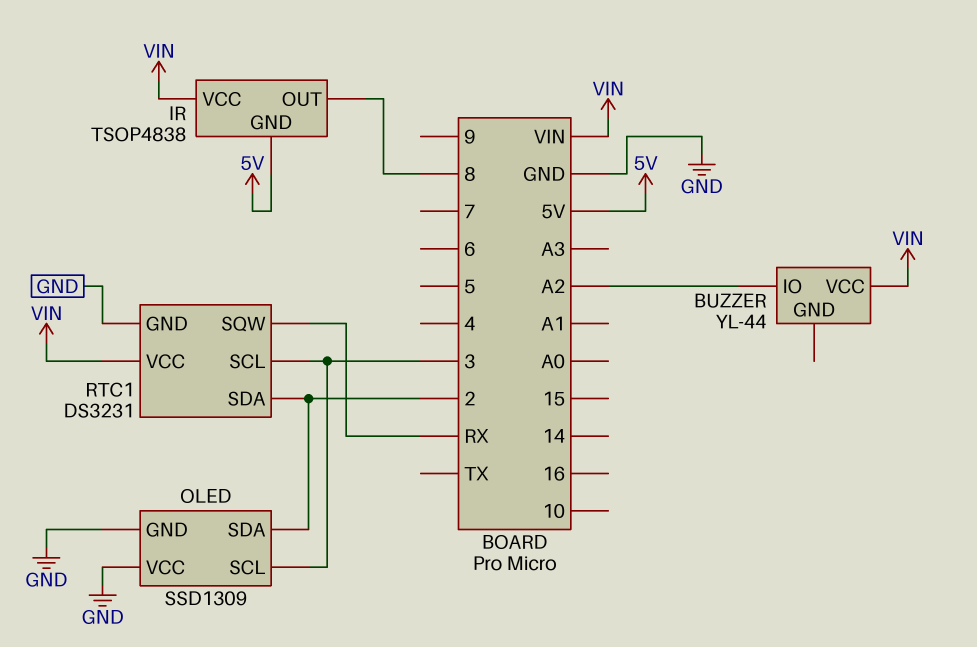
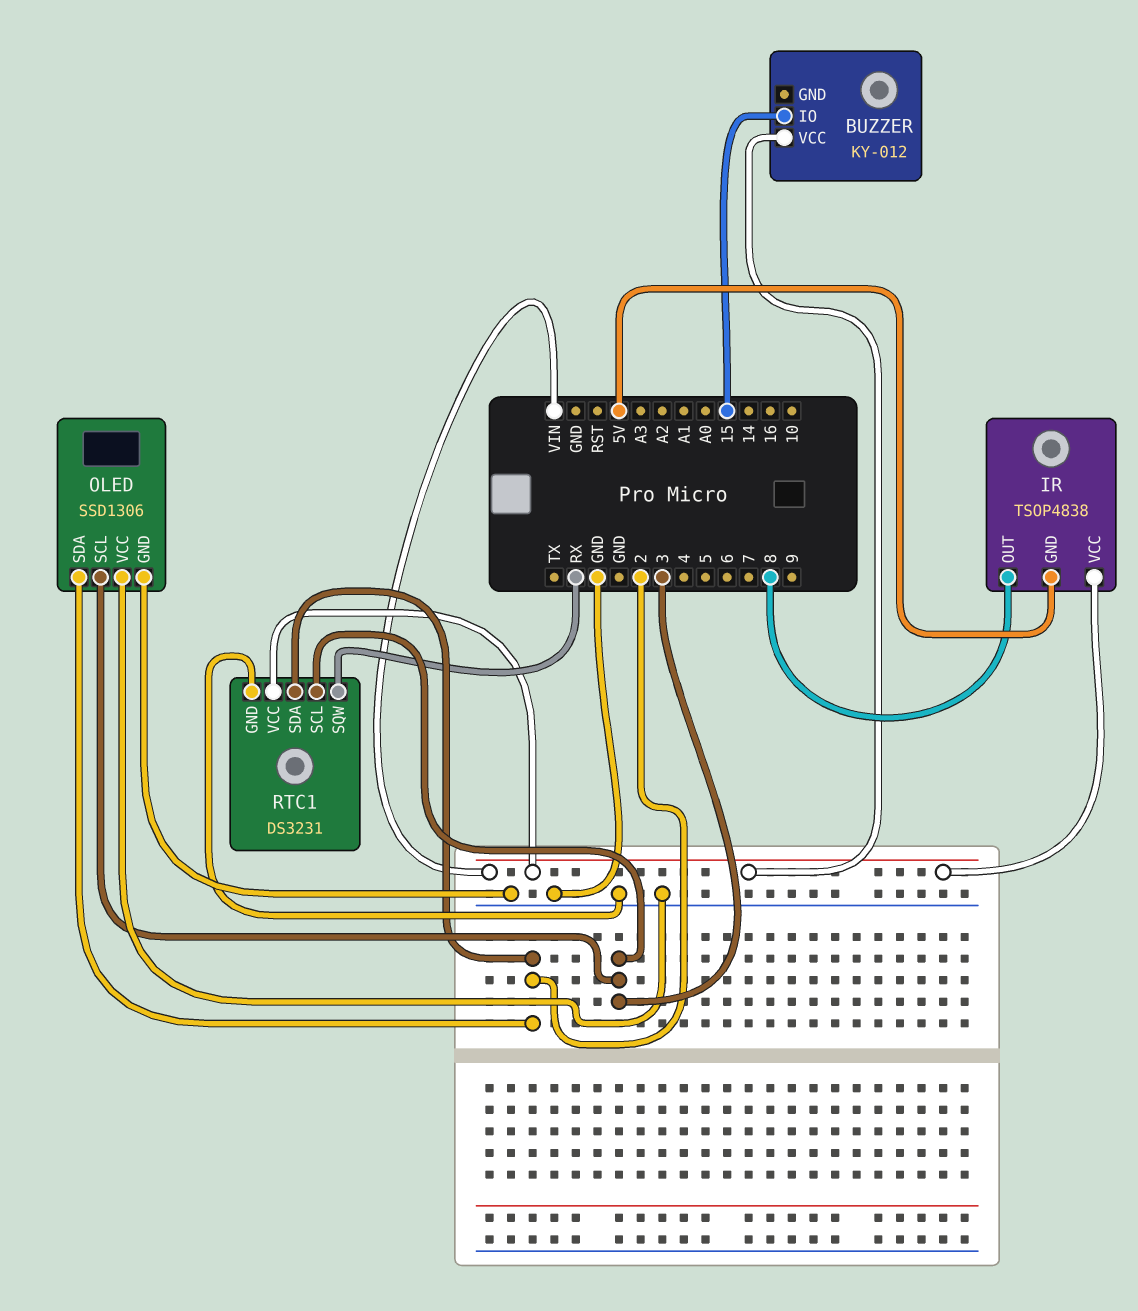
BUZZER: YL-44 -> KY-012
BUZZER pin IO: A2 -> 15
OLED: SSD1309 -> SSD1306

